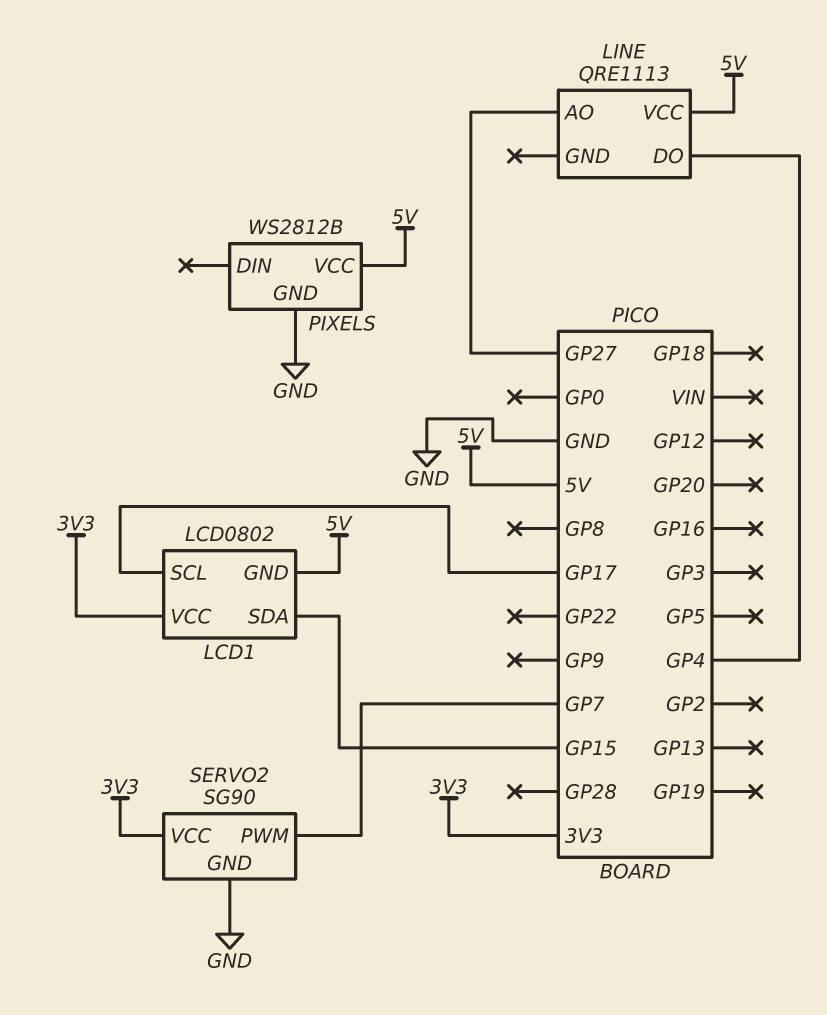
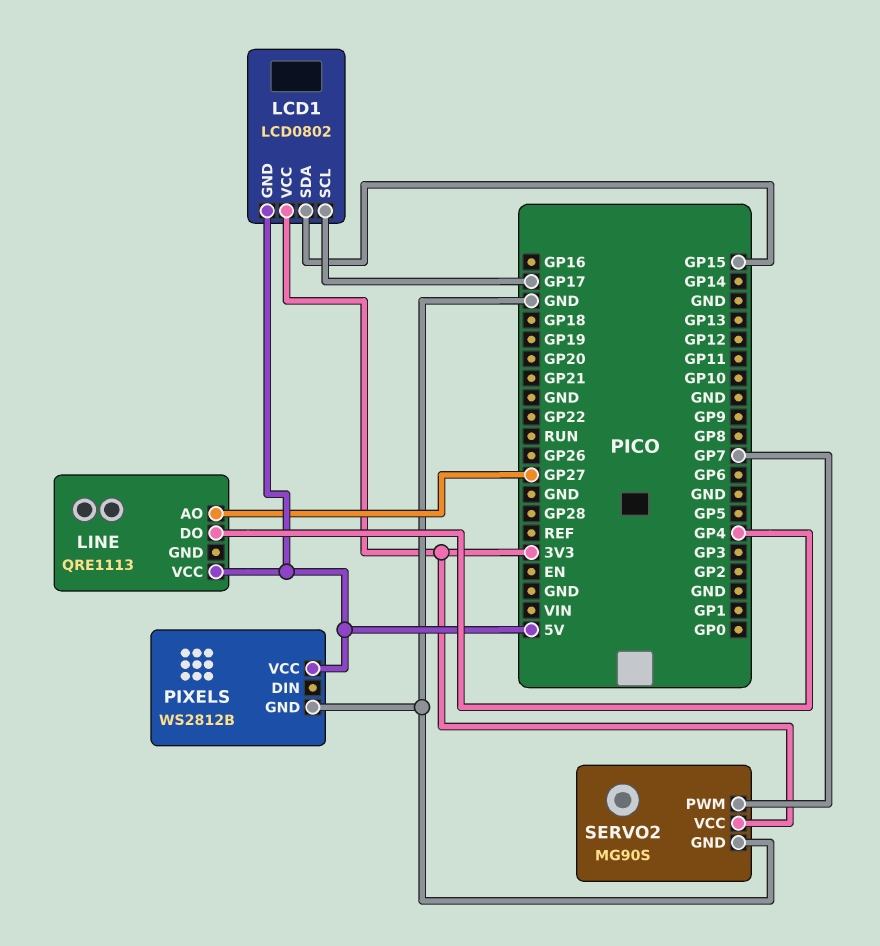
SERVO2: SG90 -> MG90S

